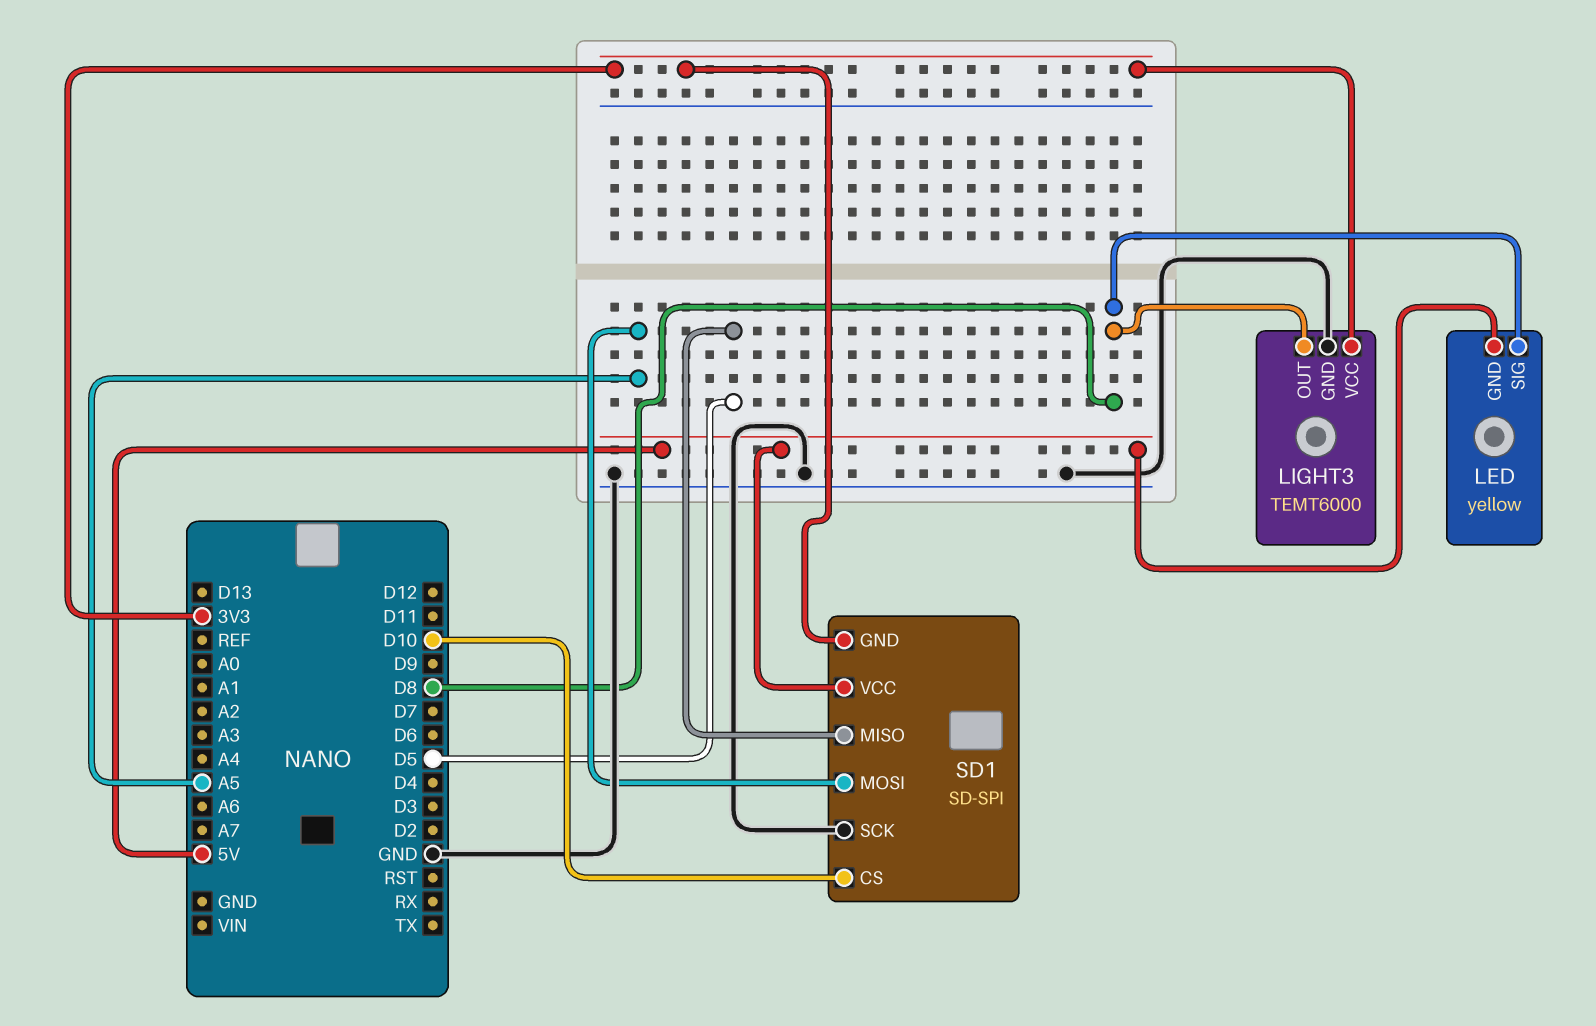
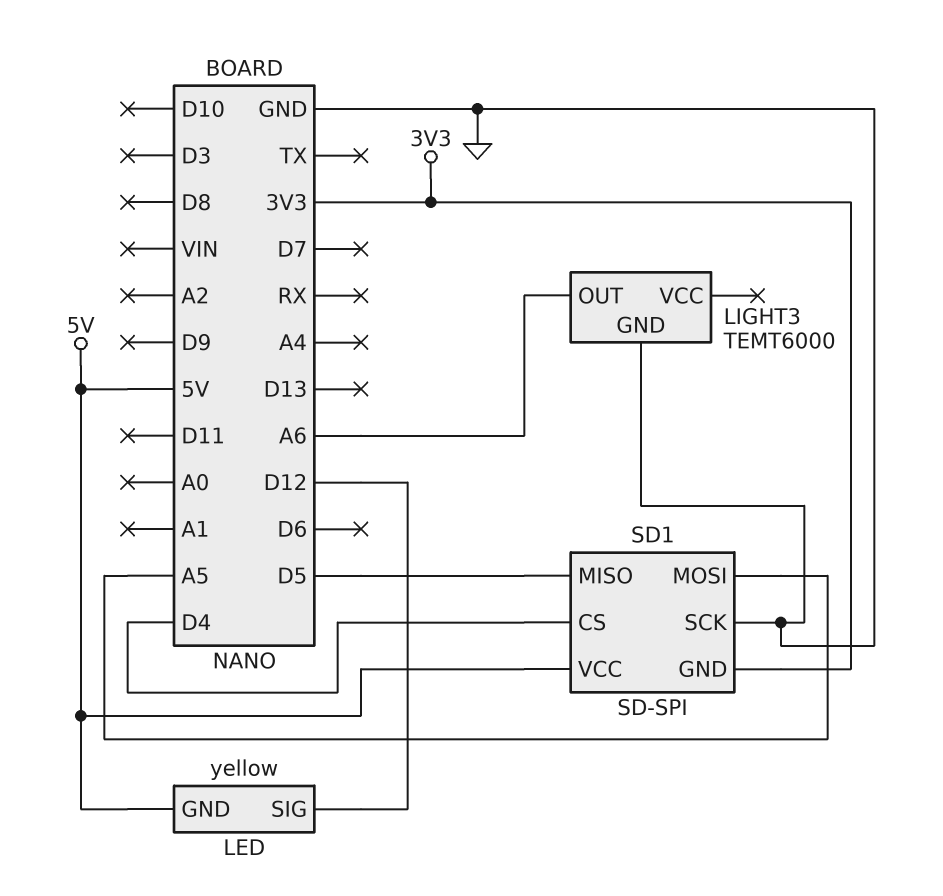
LED pin SIG: D8 -> D12
LIGHT3 pin OUT: D8 -> A6
LIGHT3 pin VCC: 3V3 -> none
SD1 pin CS: D10 -> D4

